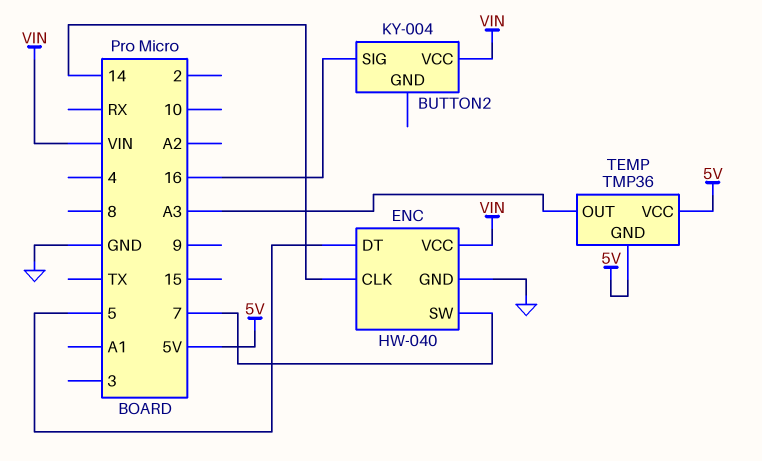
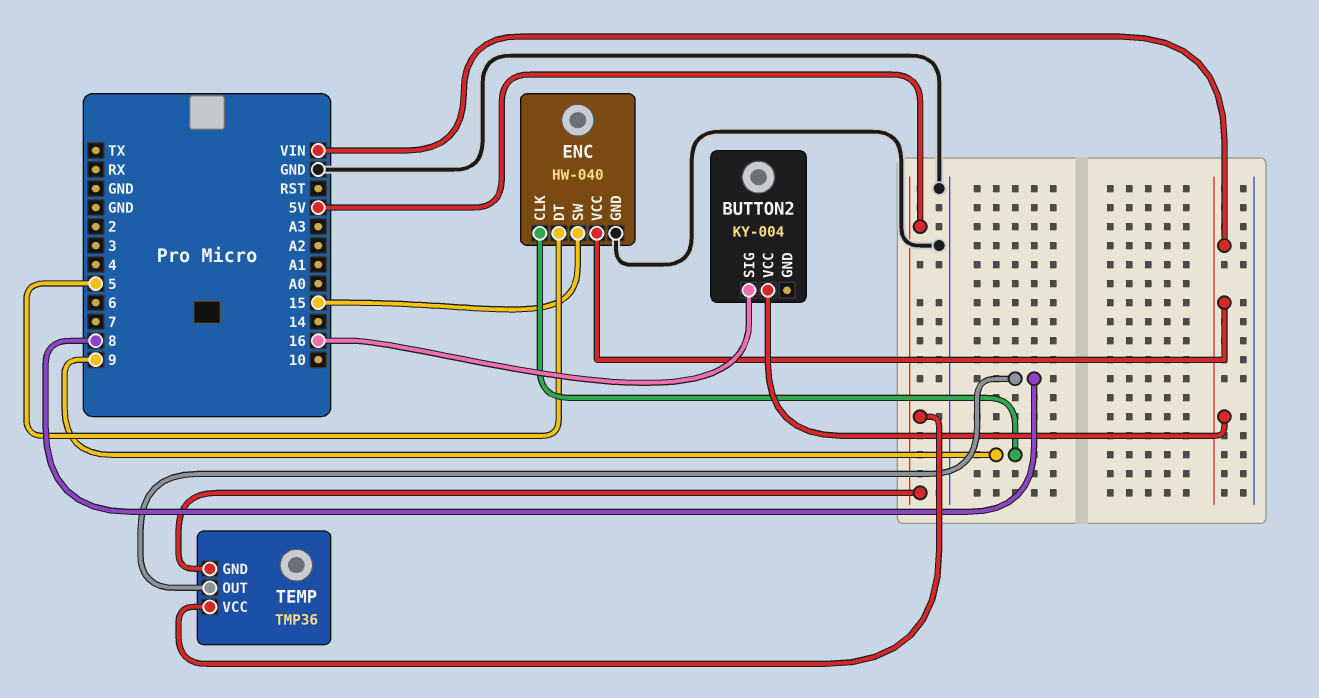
ENC pin CLK: 14 -> 9
ENC pin SW: 7 -> 15
TEMP pin OUT: A3 -> 8

